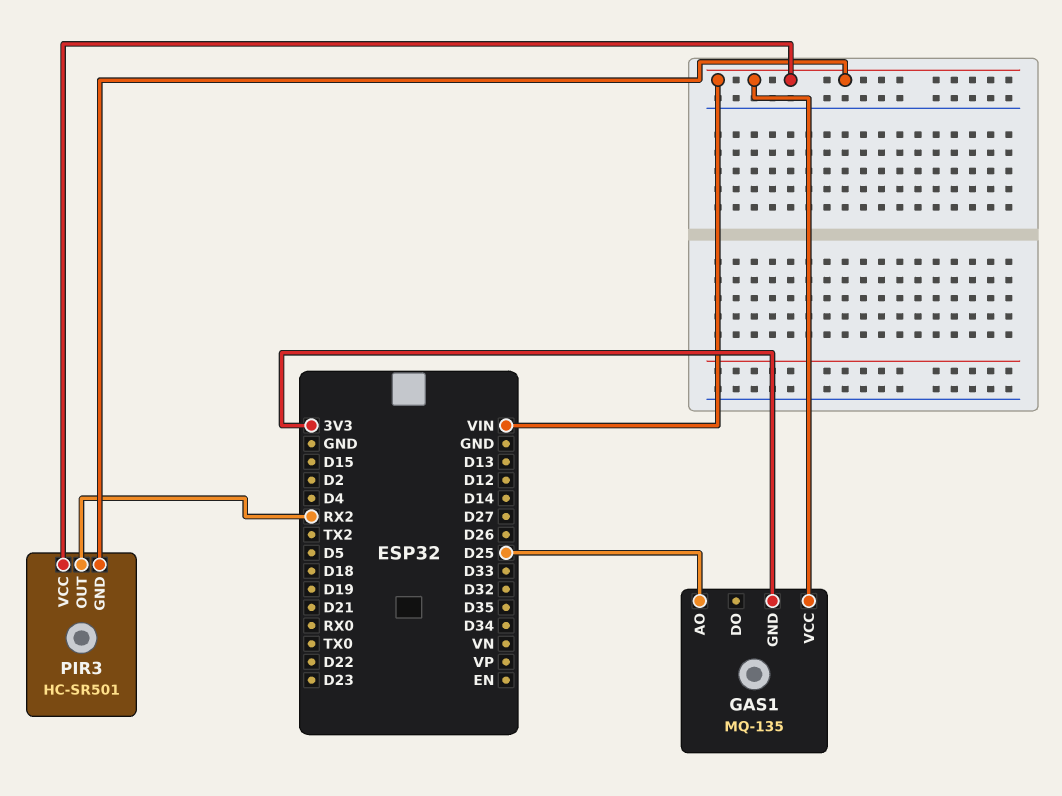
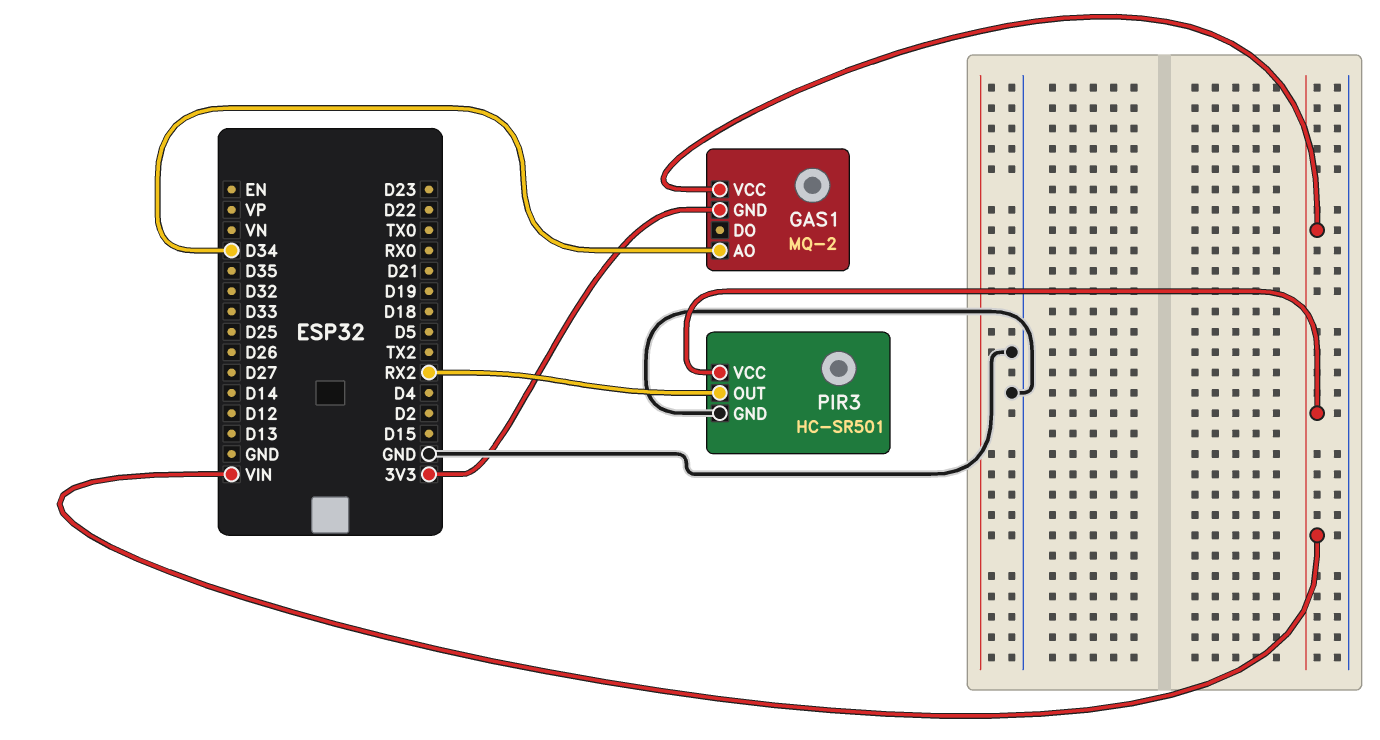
GAS1: MQ-135 -> MQ-2
GAS1 pin AO: D25 -> D34
PIR3 pin GND: VIN -> GND

